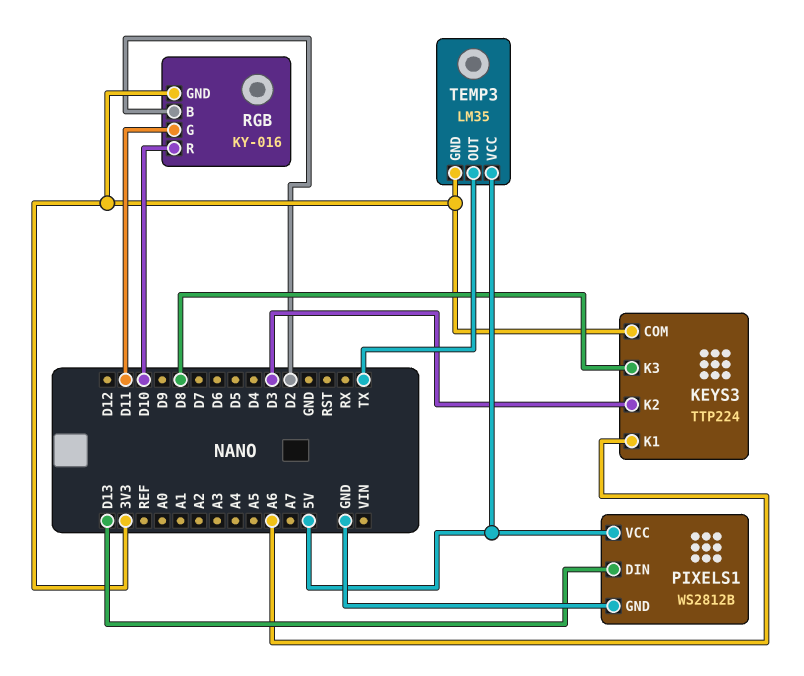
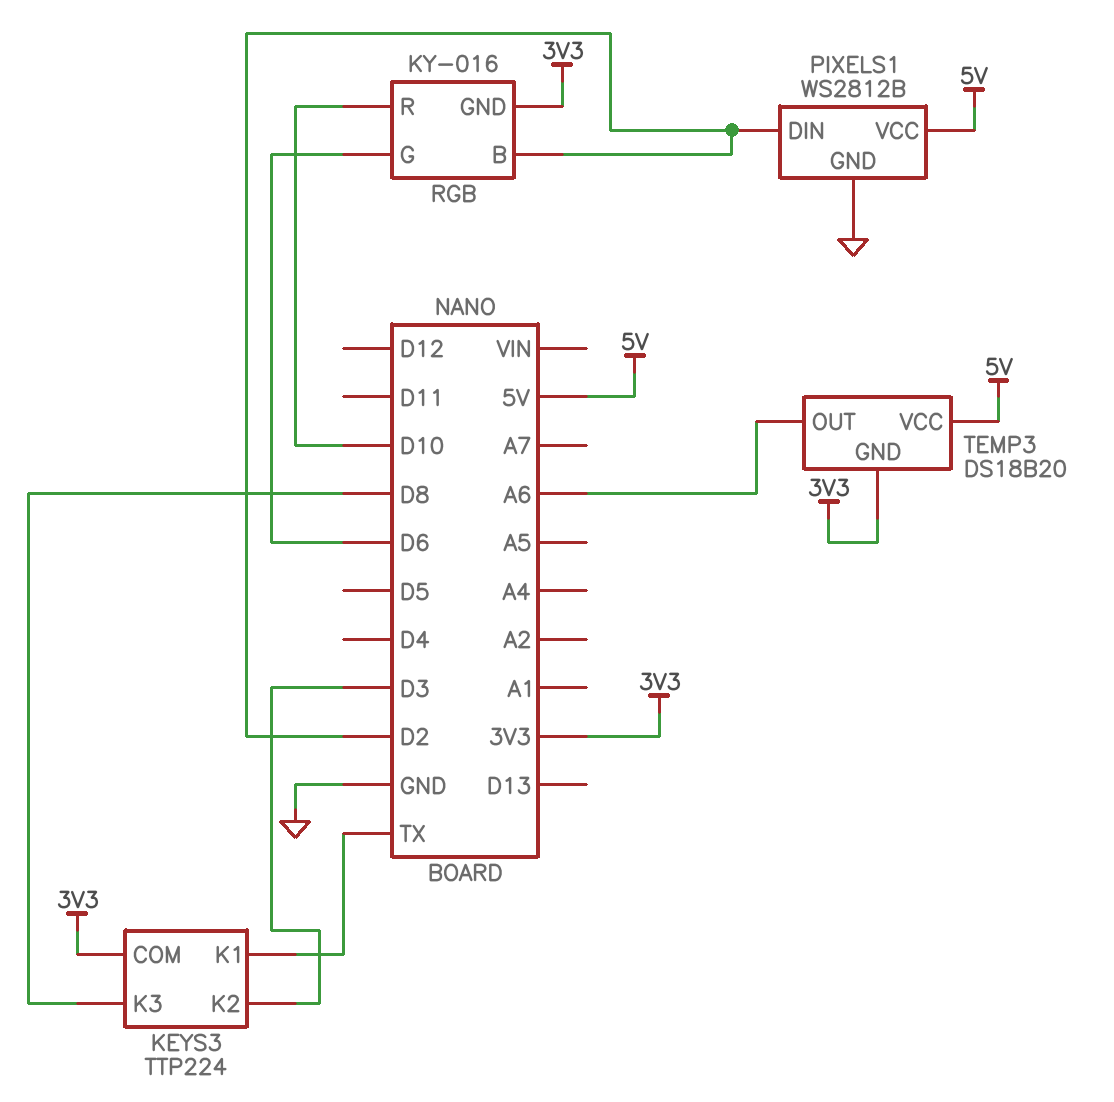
KEYS3 pin K1: A6 -> TX
PIXELS1 pin DIN: D13 -> D2
RGB pin G: D11 -> D6
TEMP3: LM35 -> DS18B20
TEMP3 pin OUT: TX -> A6

